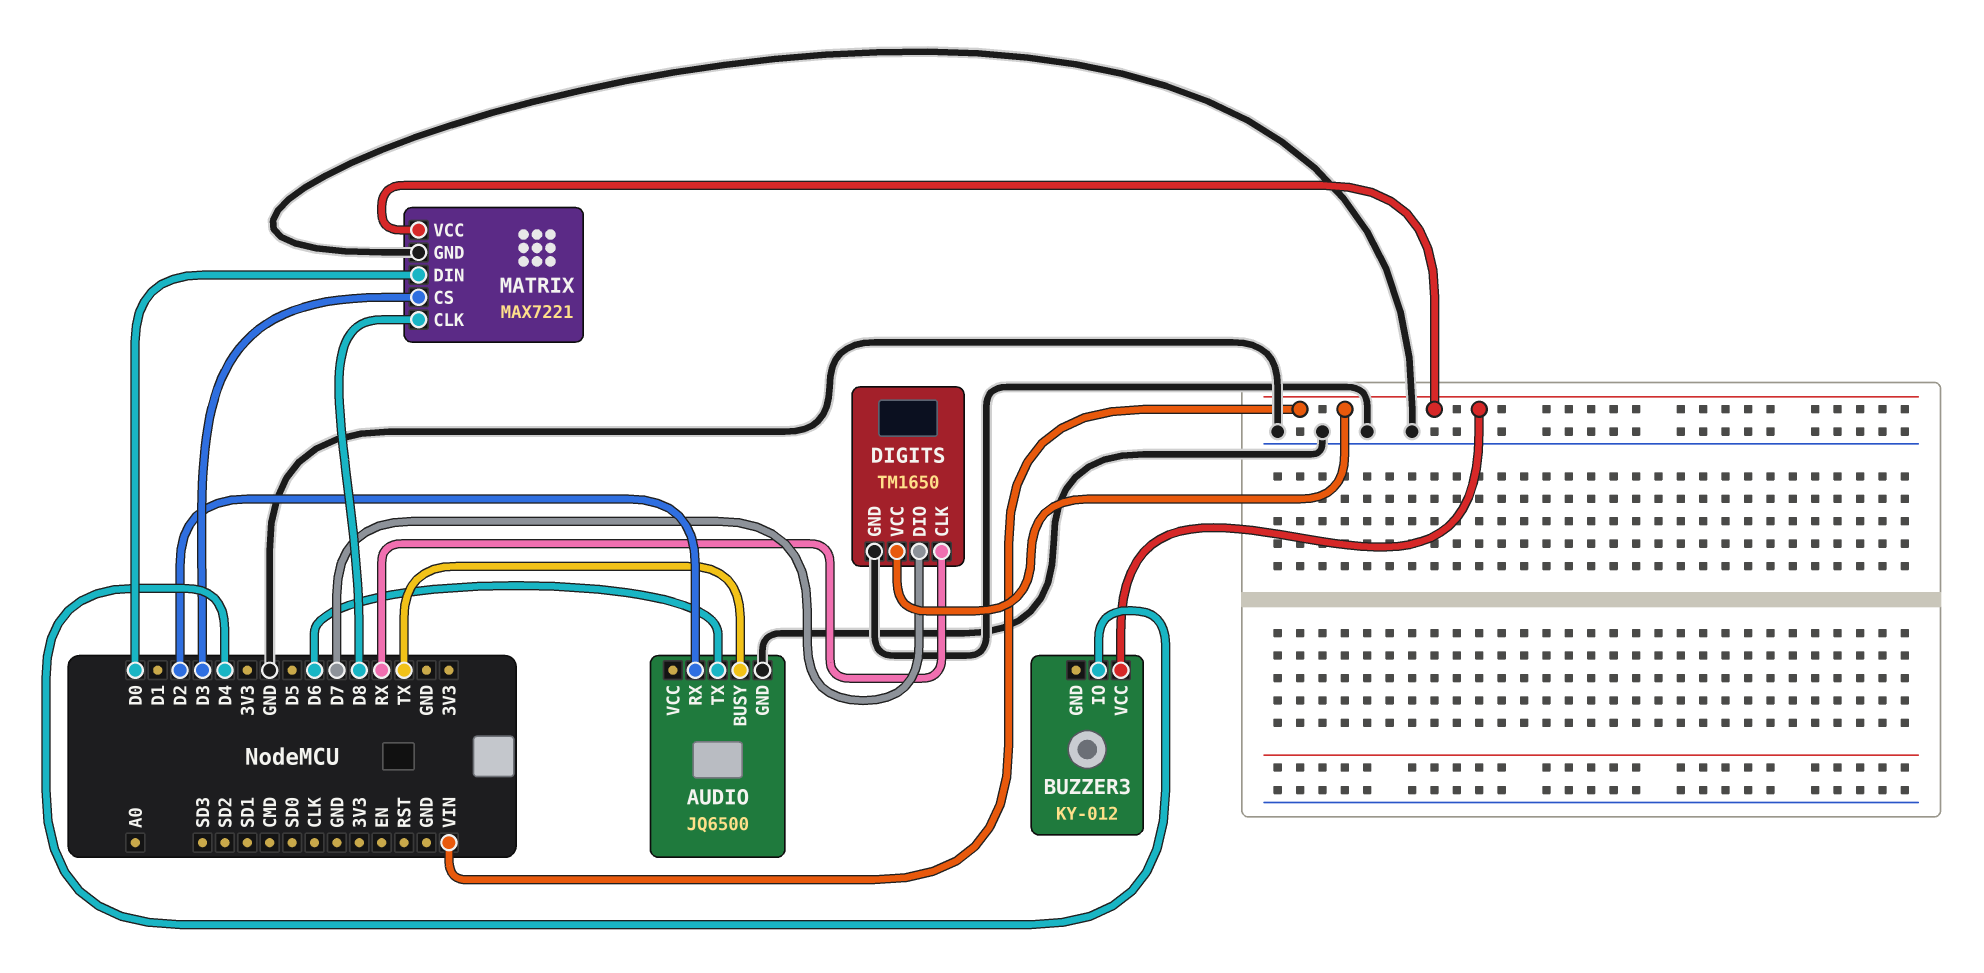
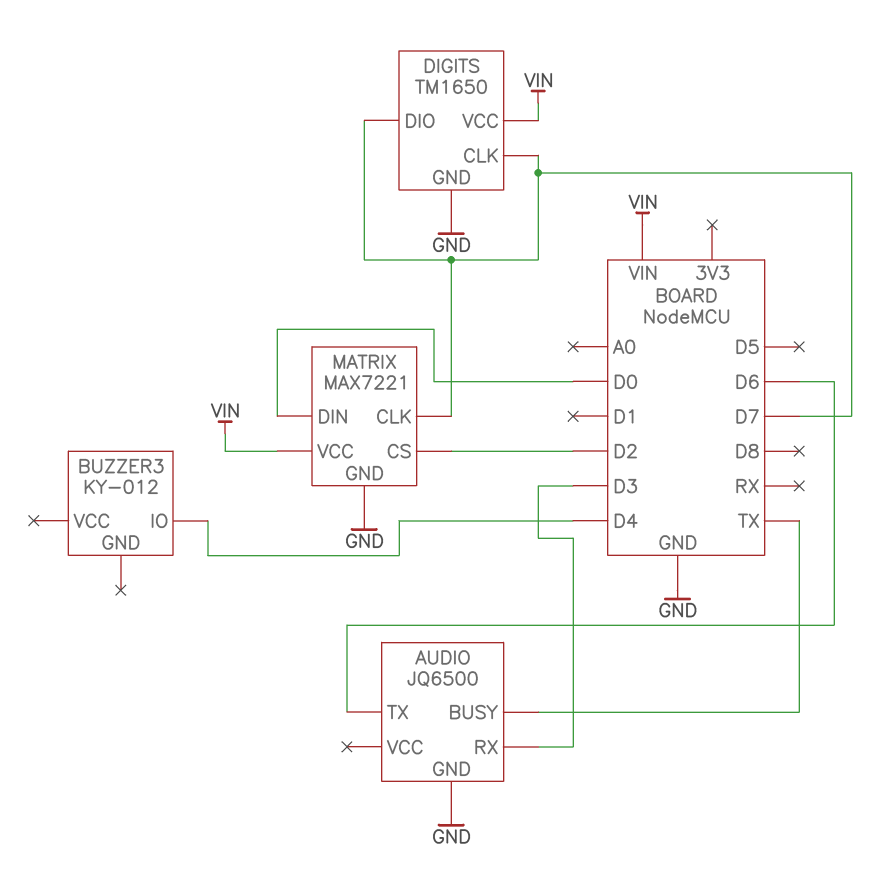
AUDIO pin RX: D2 -> D3
BUZZER3 pin VCC: VIN -> none
DIGITS pin CLK: RX -> D7
MATRIX pin CLK: D8 -> D7
MATRIX pin CS: D3 -> D2

